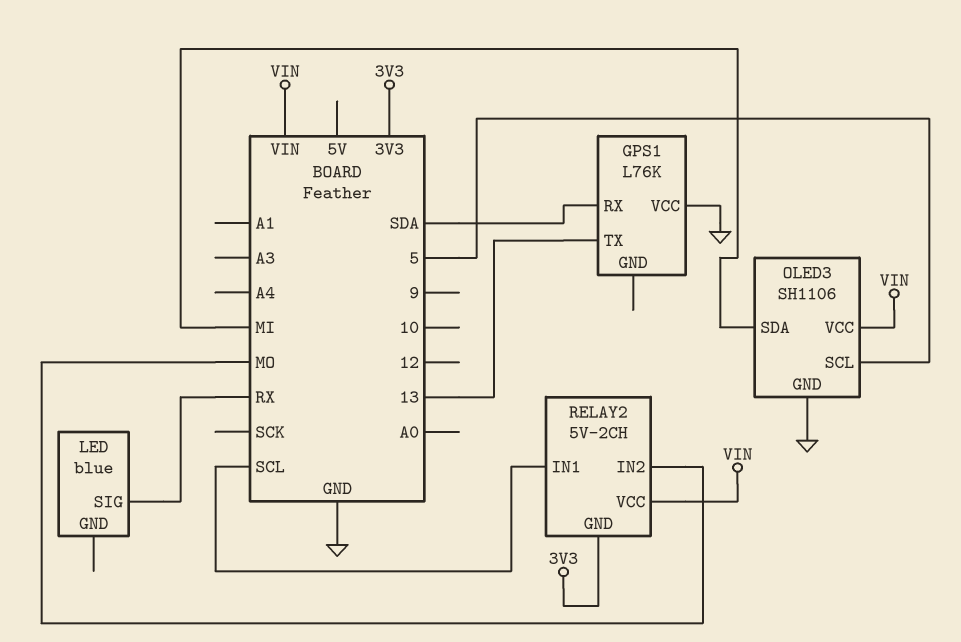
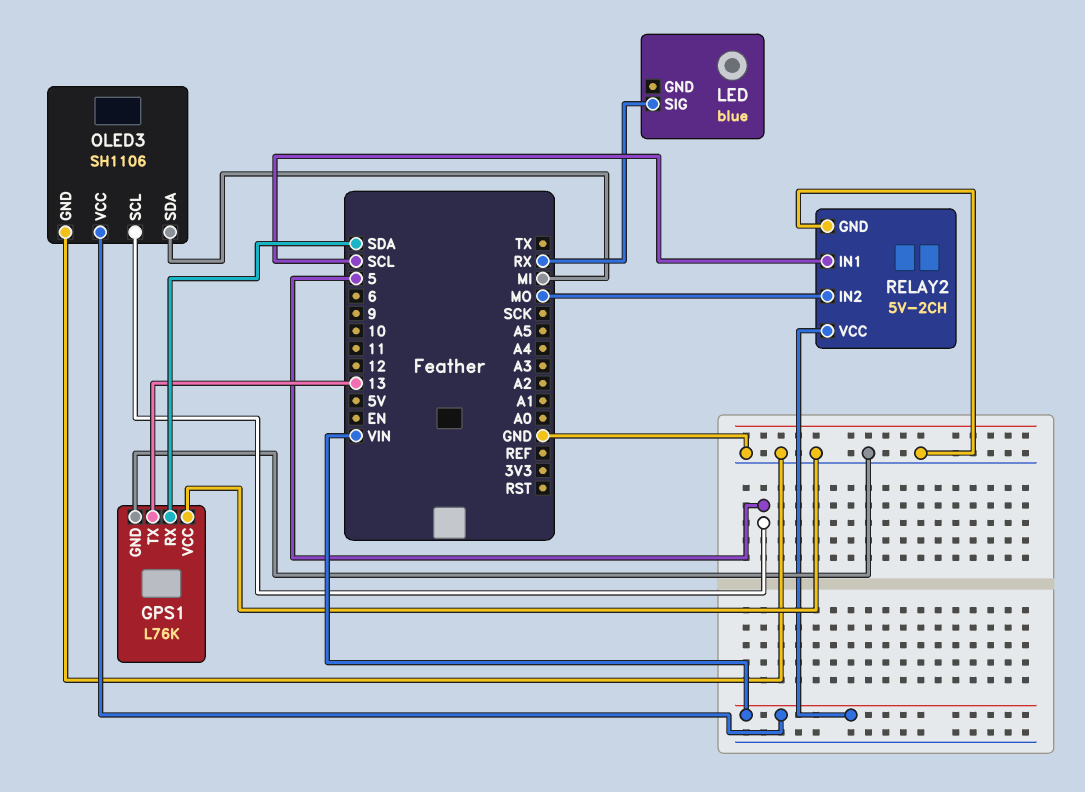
GPS1 pin GND: none -> GND
RELAY2 pin GND: 3V3 -> GND

